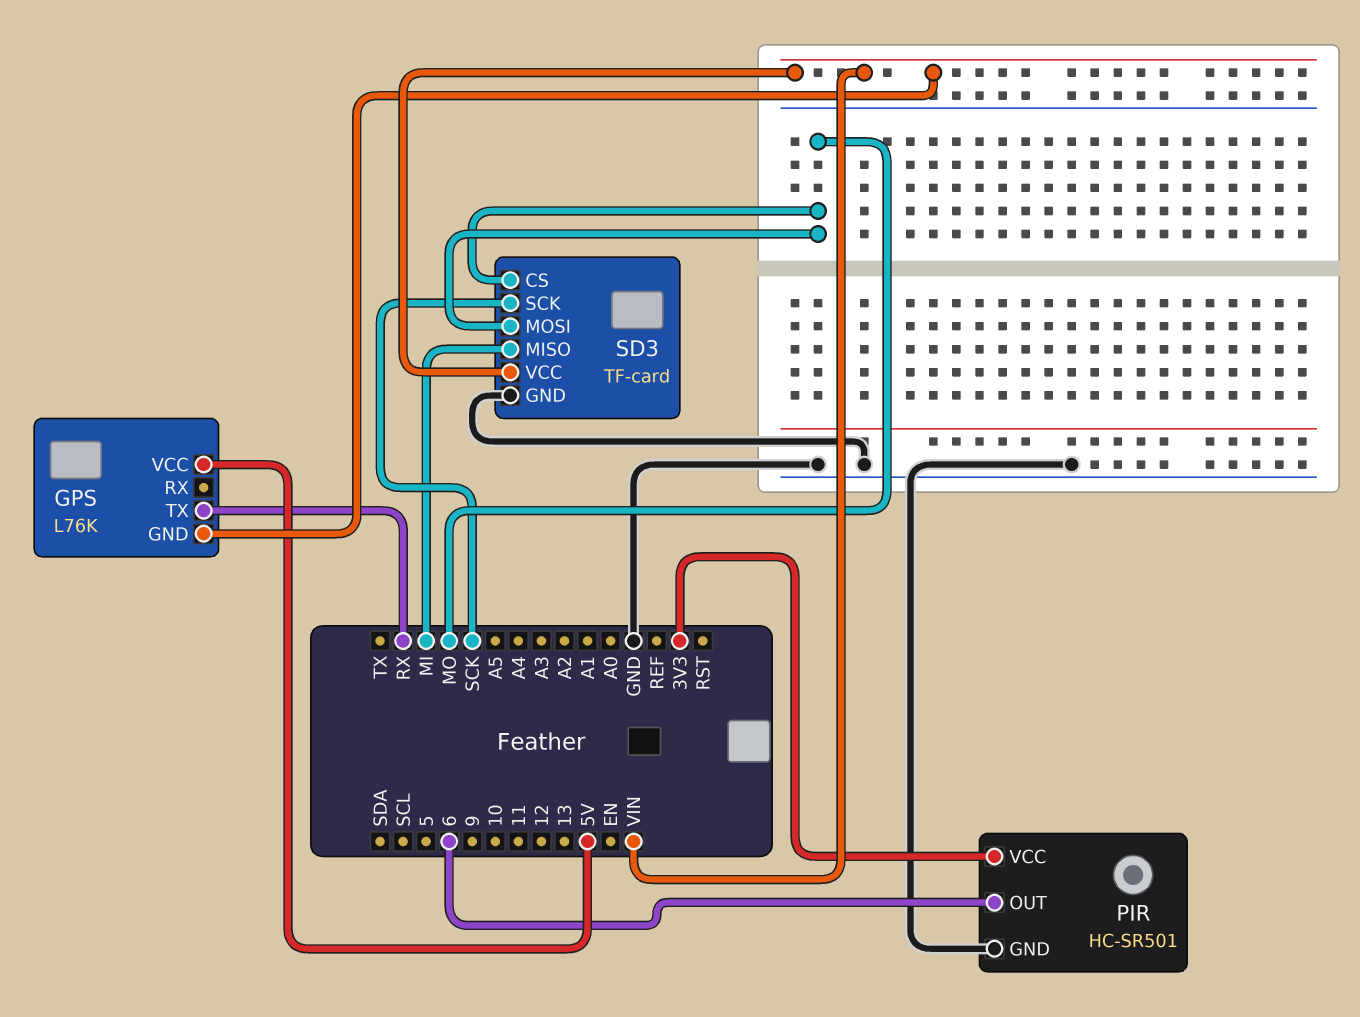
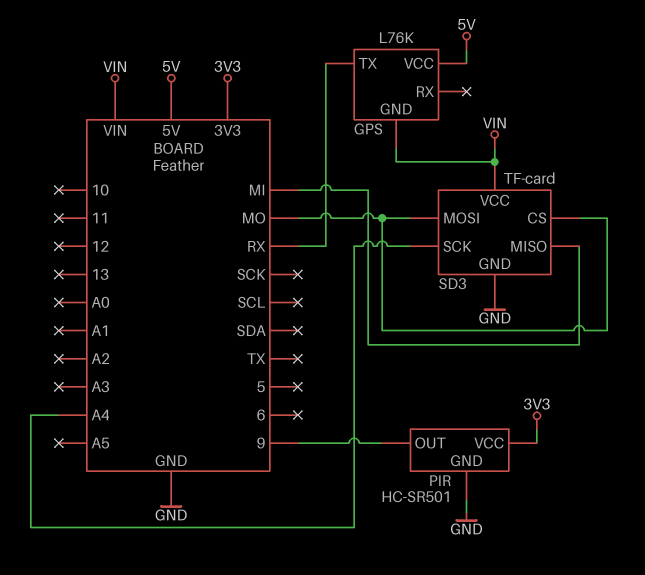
PIR pin OUT: 6 -> 9
SD3 pin SCK: SCK -> A4

